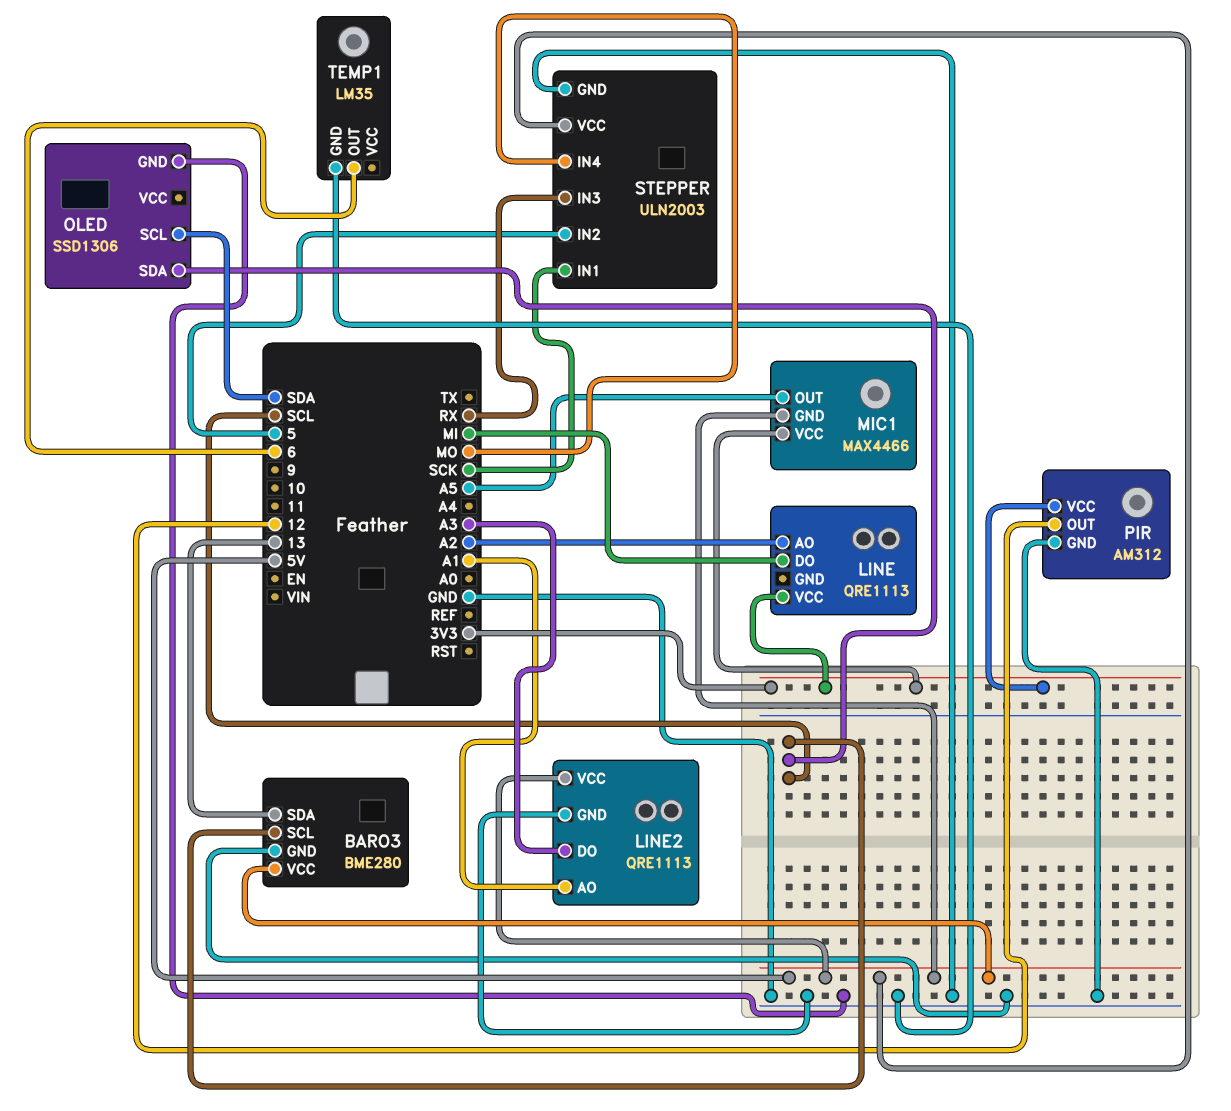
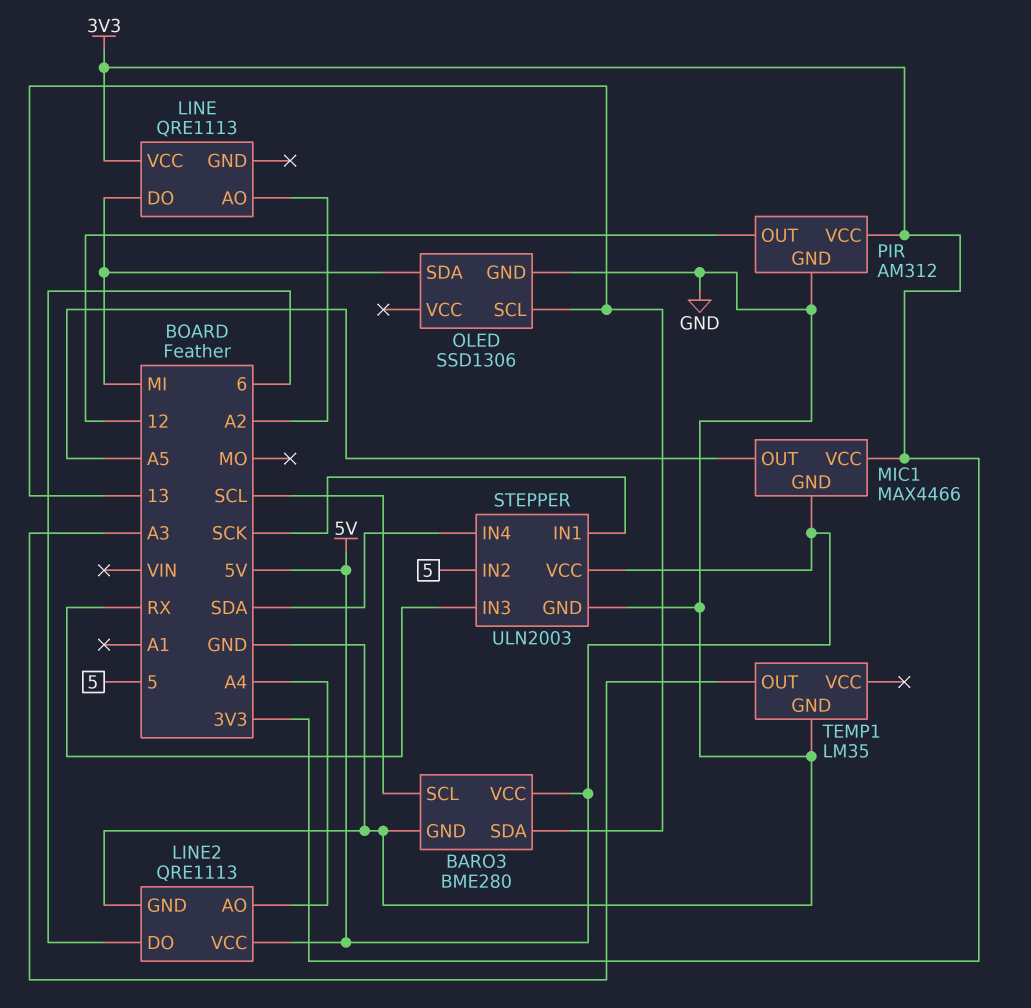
LINE2 pin AO: A1 -> A4
LINE2 pin DO: A3 -> 6
OLED pin SCL: SDA -> 13
OLED pin SDA: SCL -> MI
STEPPER pin IN4: MO -> SDA
TEMP1 pin OUT: 6 -> A3

